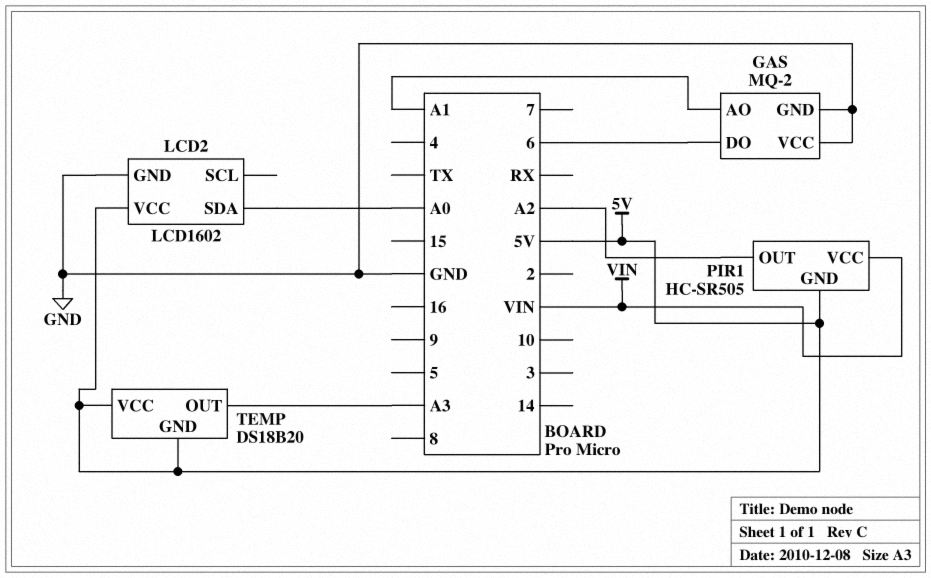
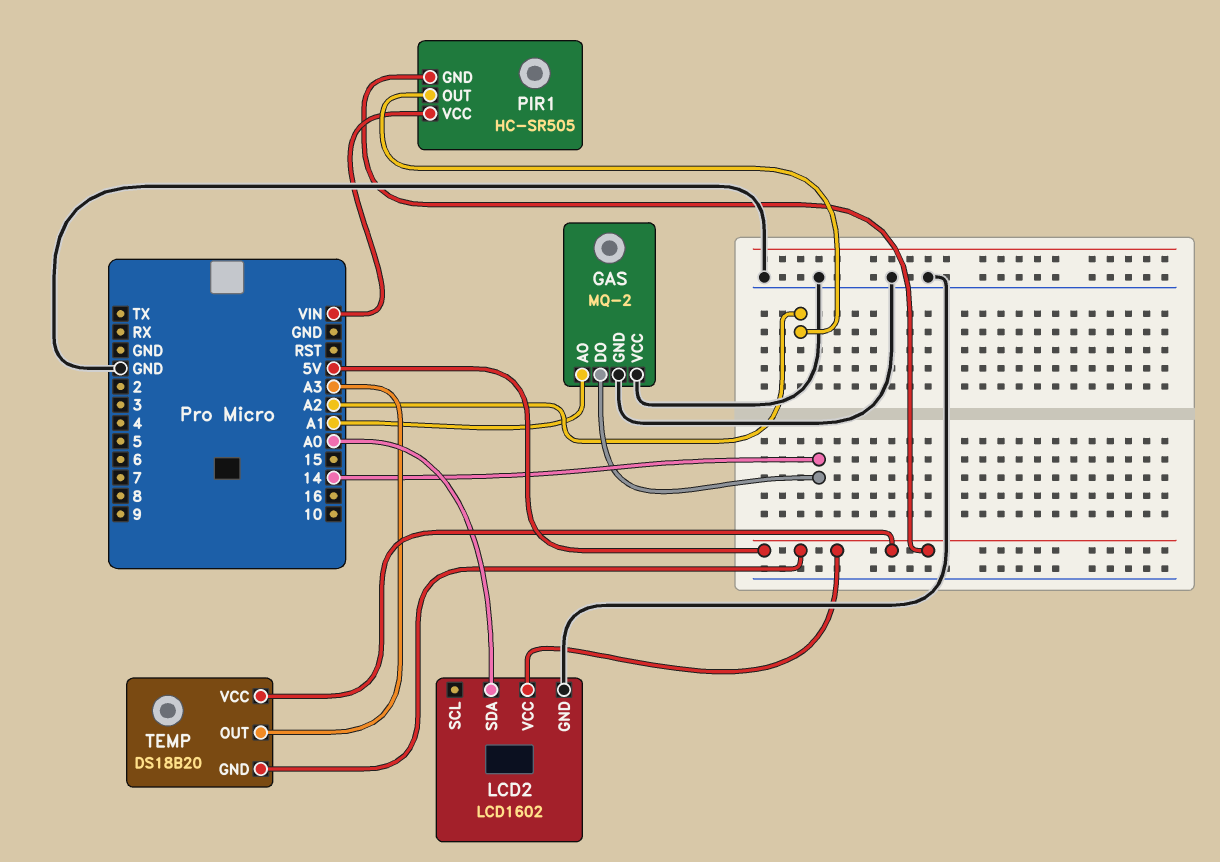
GAS pin DO: 6 -> 14

